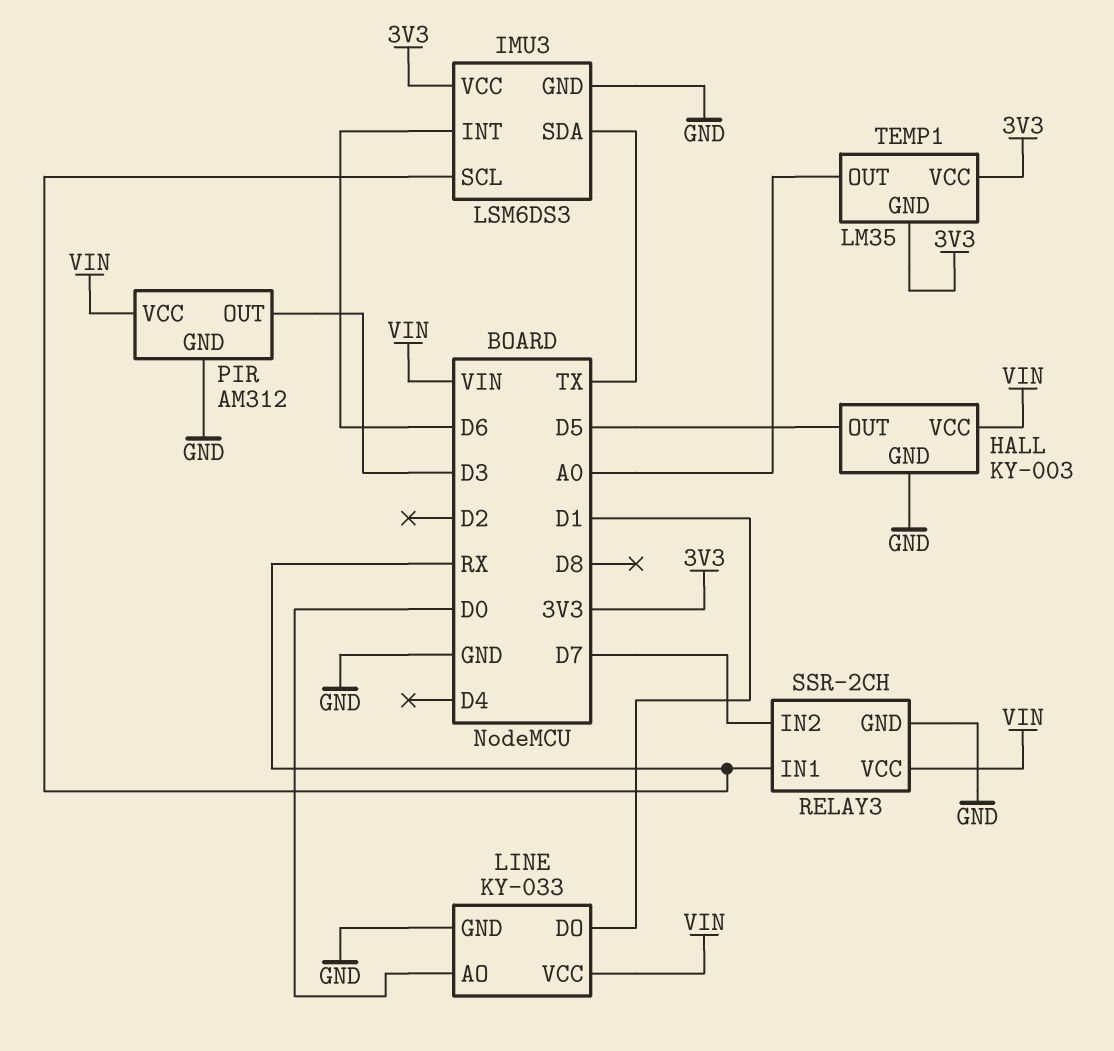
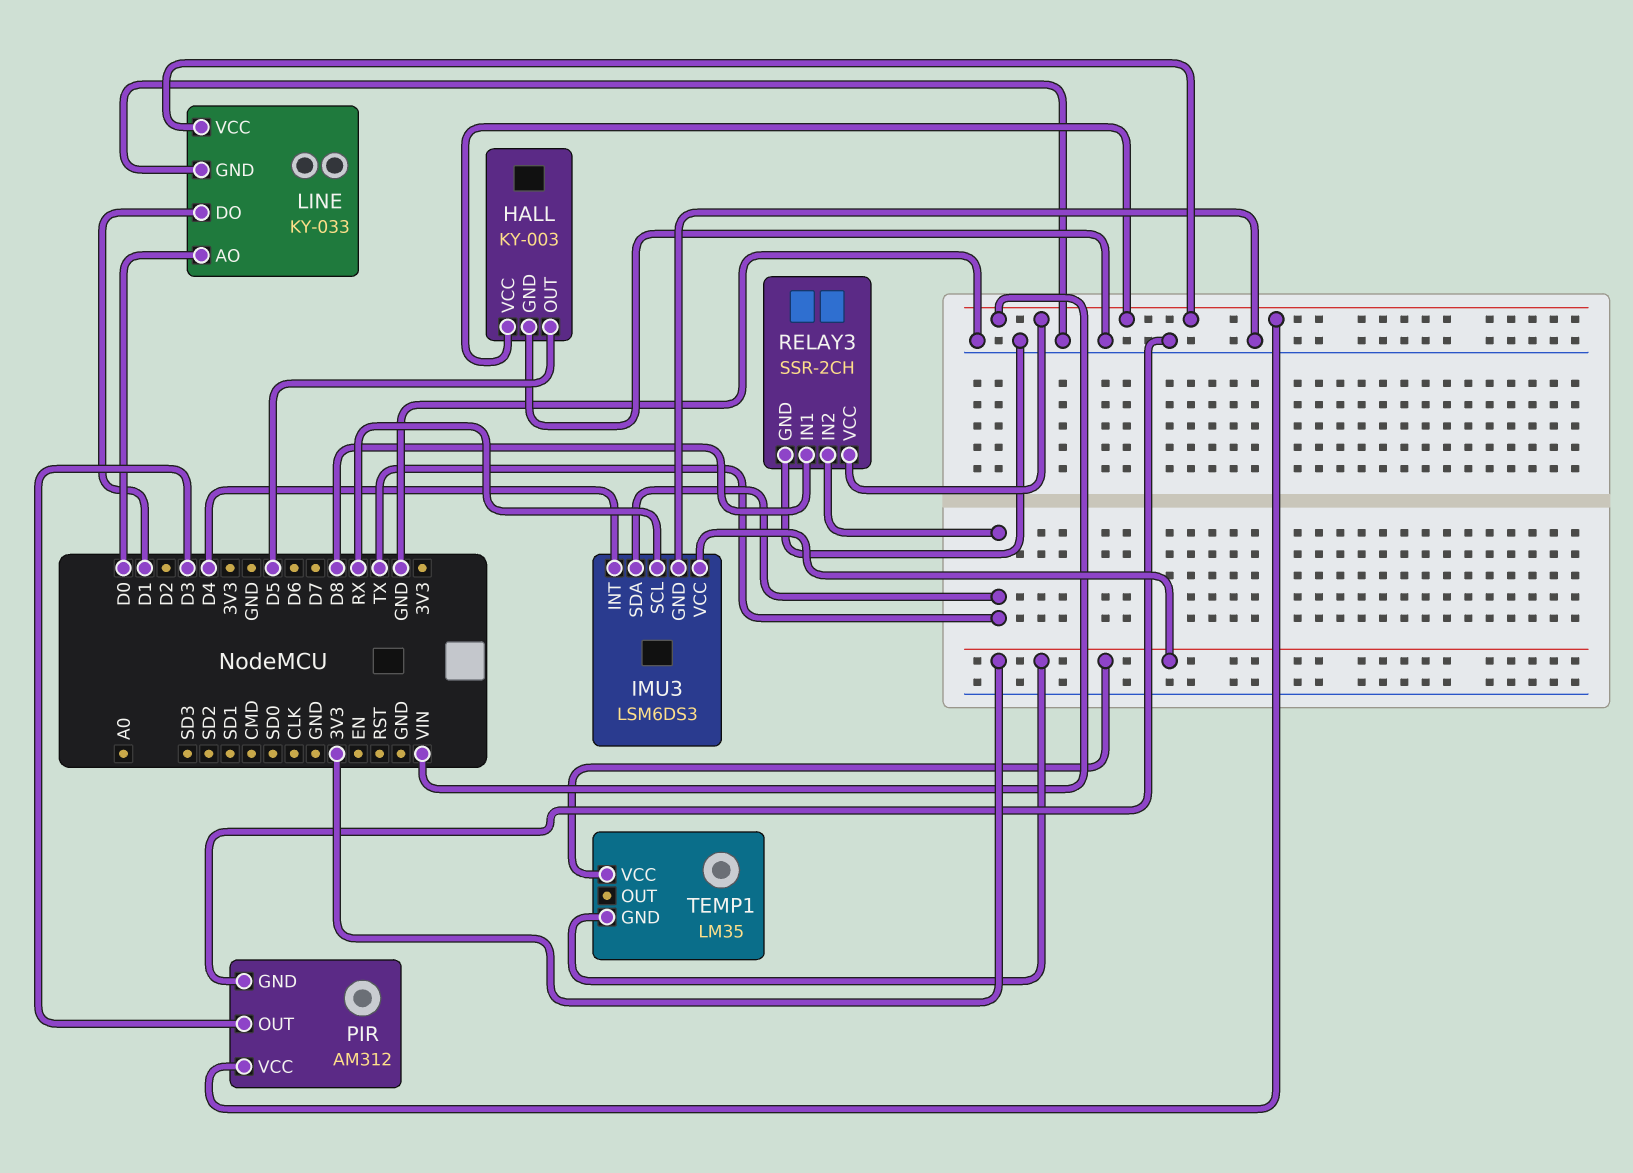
IMU3 pin INT: D6 -> D4
RELAY3 pin IN1: RX -> D8
RELAY3 pin IN2: D7 -> TX
TEMP1 pin OUT: A0 -> none

